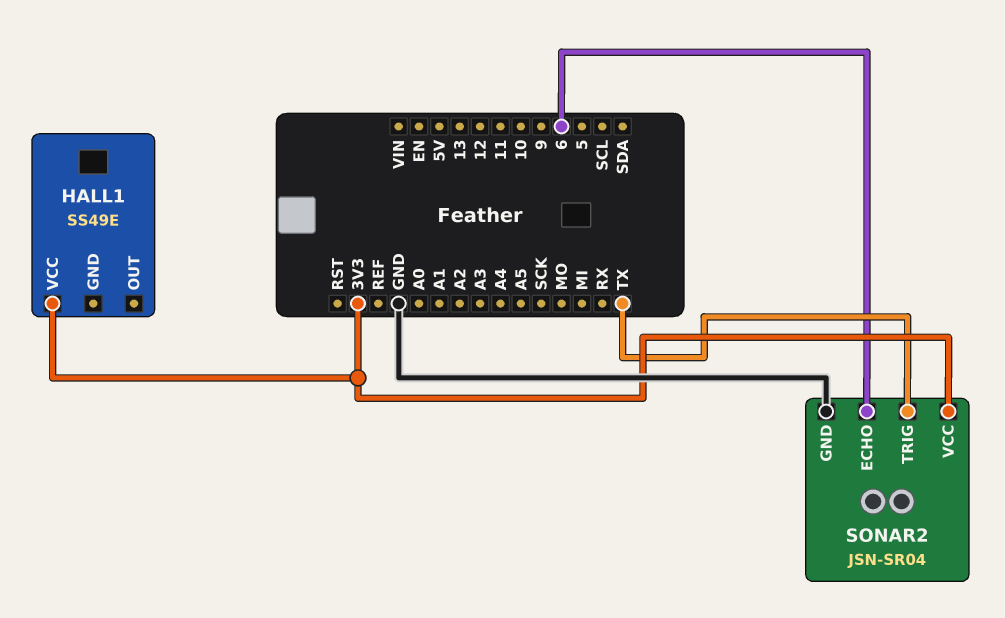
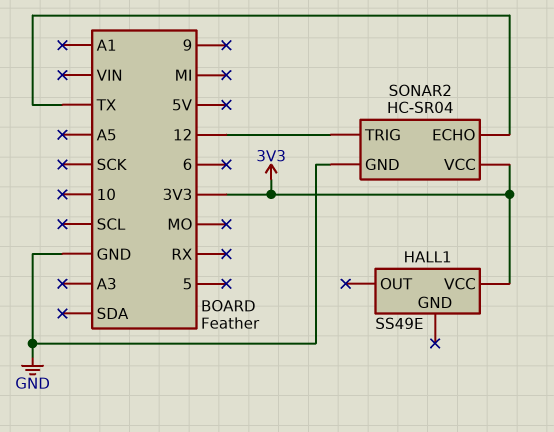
SONAR2: JSN-SR04 -> HC-SR04
SONAR2 pin ECHO: 6 -> TX
SONAR2 pin TRIG: TX -> 12

